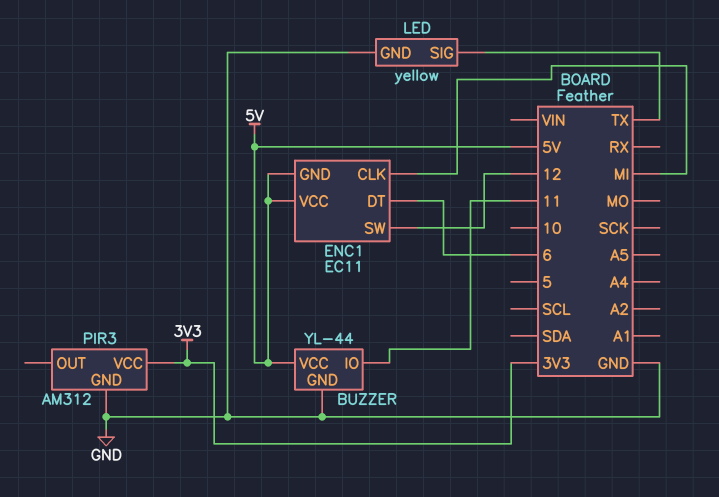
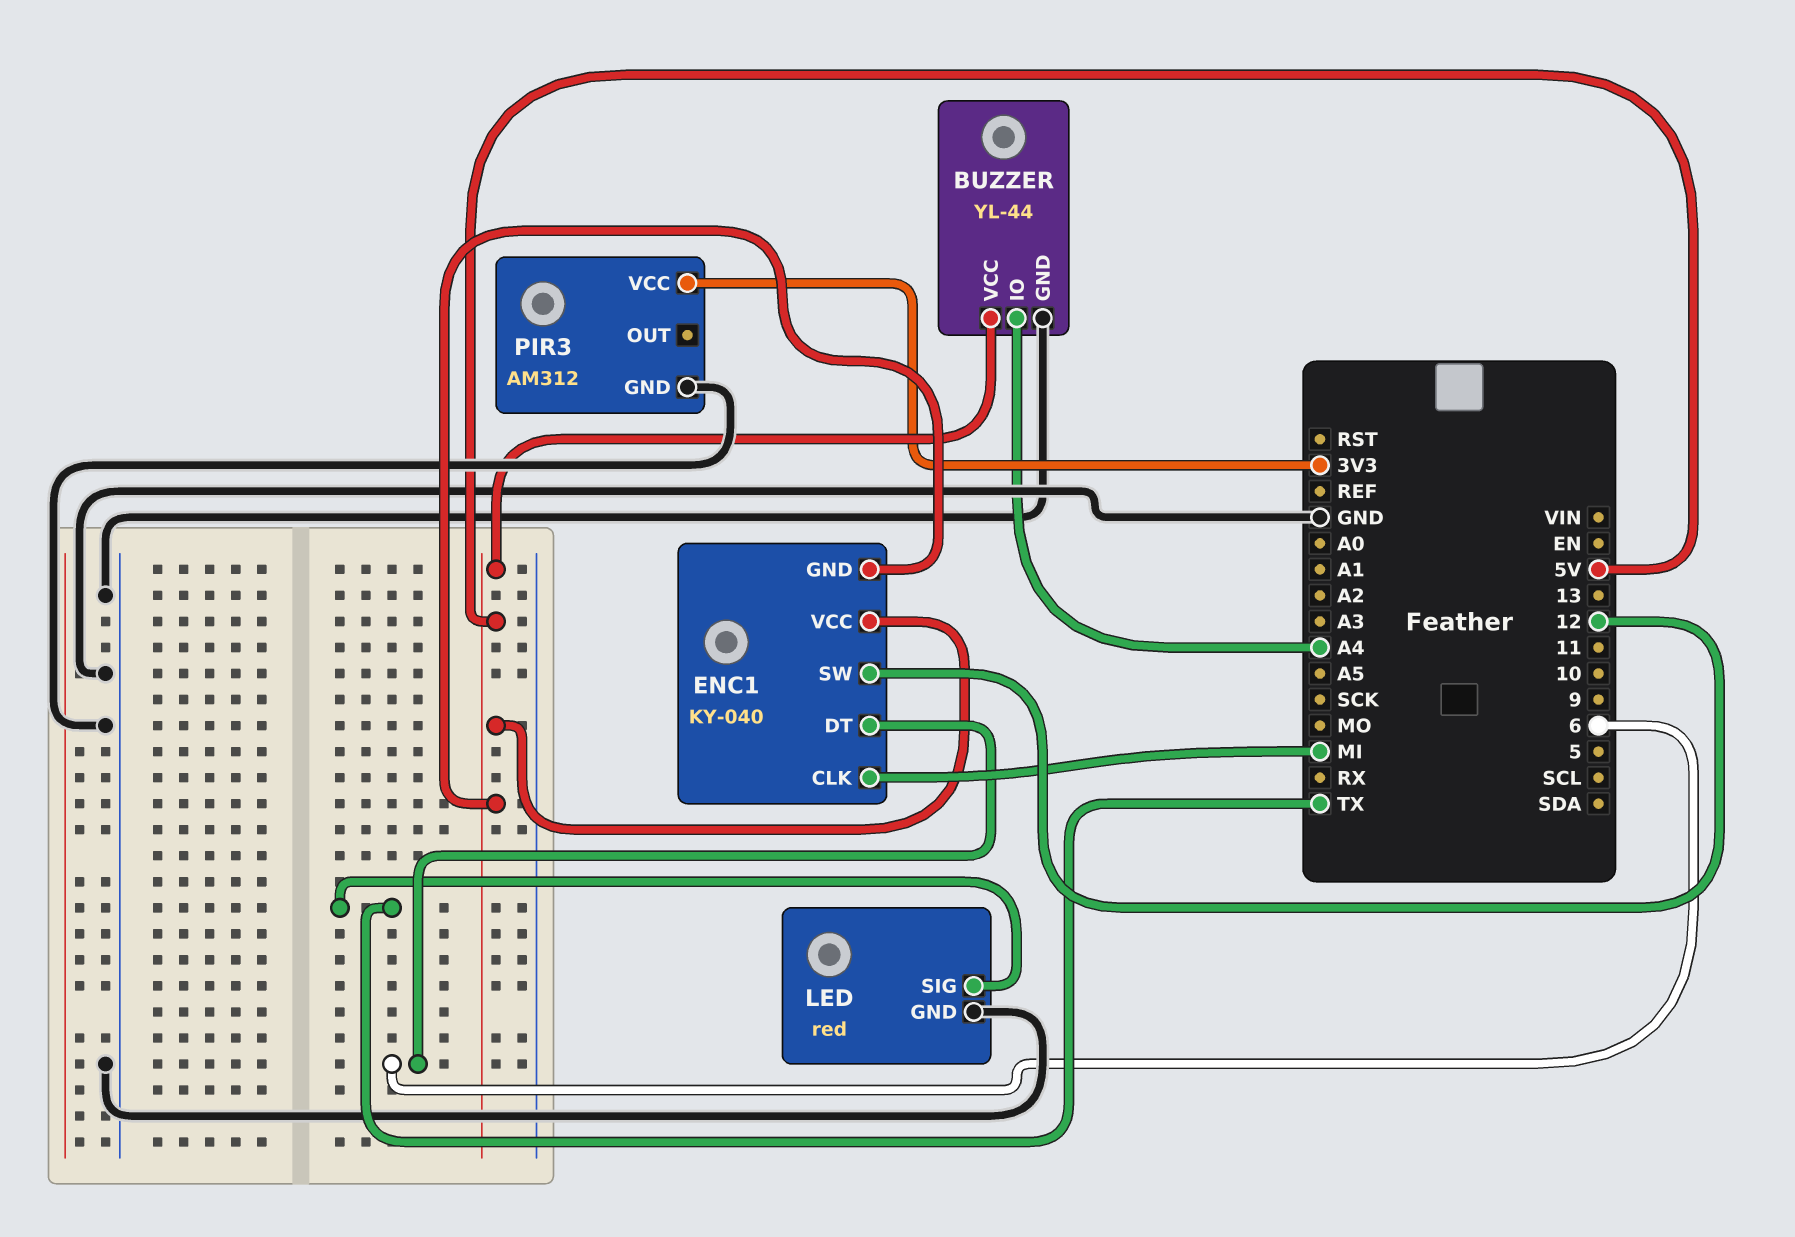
BUZZER pin IO: 11 -> A4
ENC1: EC11 -> KY-040
LED: yellow -> red

